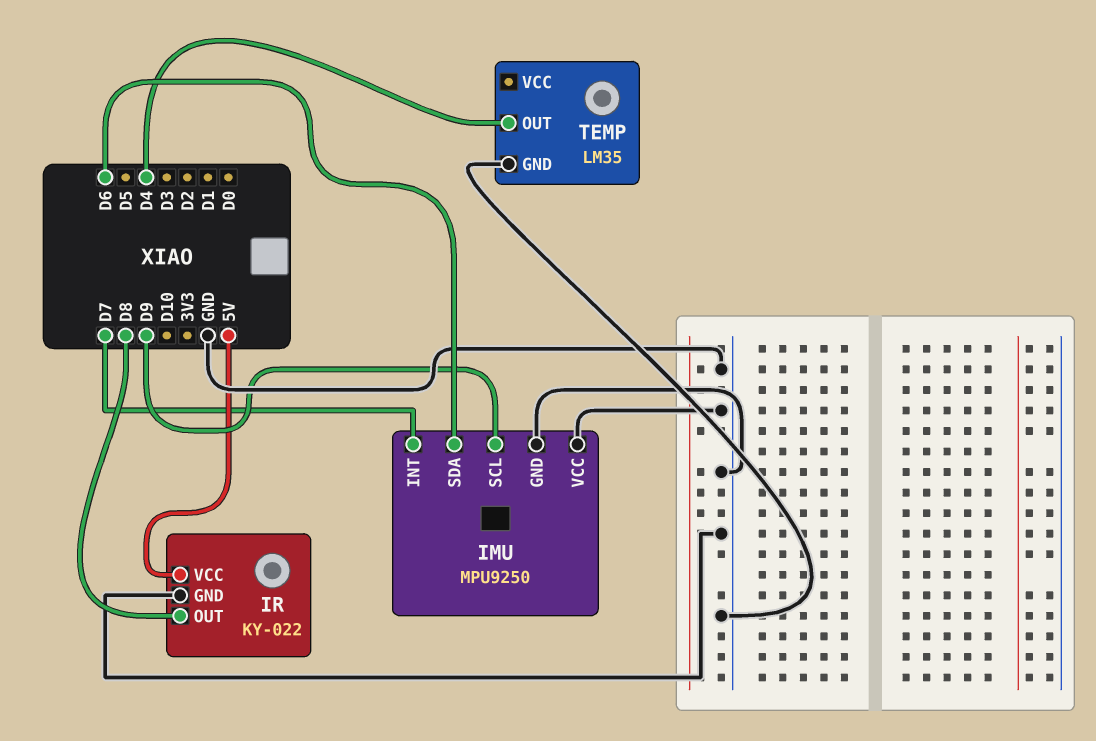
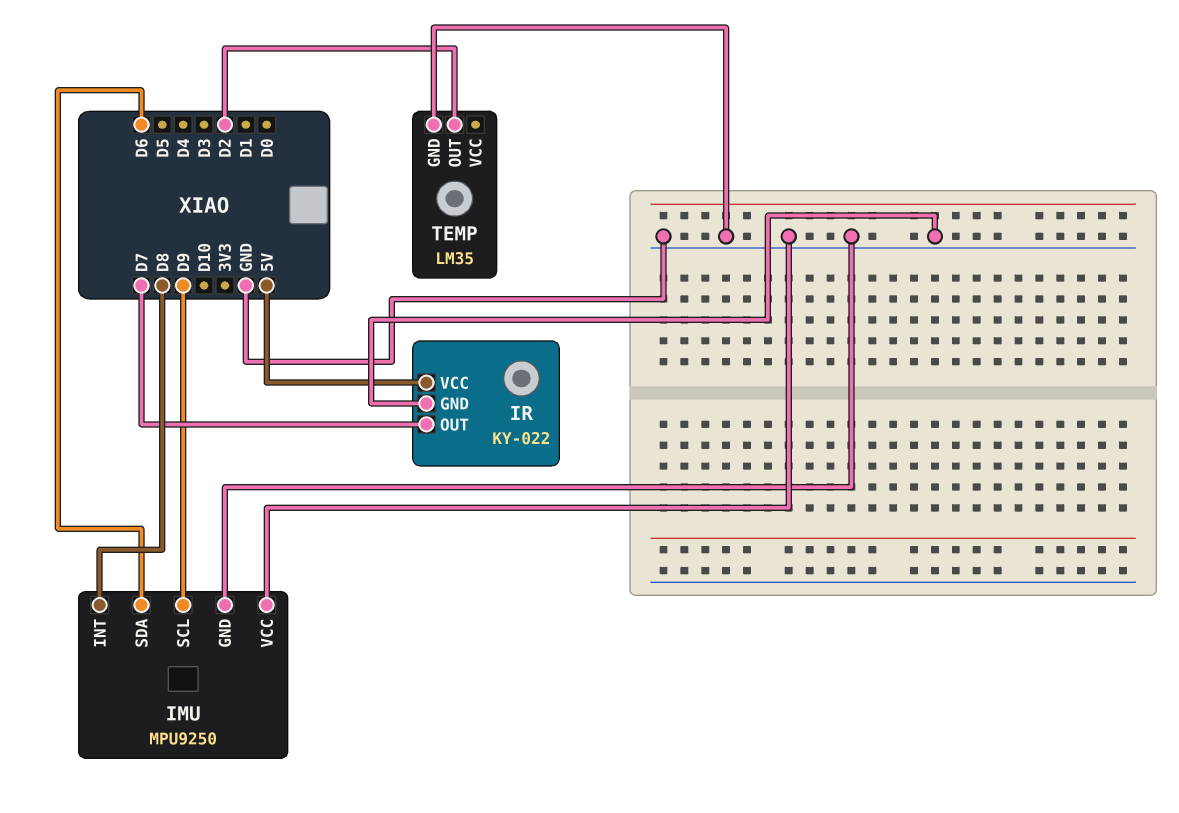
IMU pin INT: D7 -> D8
IR pin OUT: D8 -> D7
TEMP pin OUT: D4 -> D2

